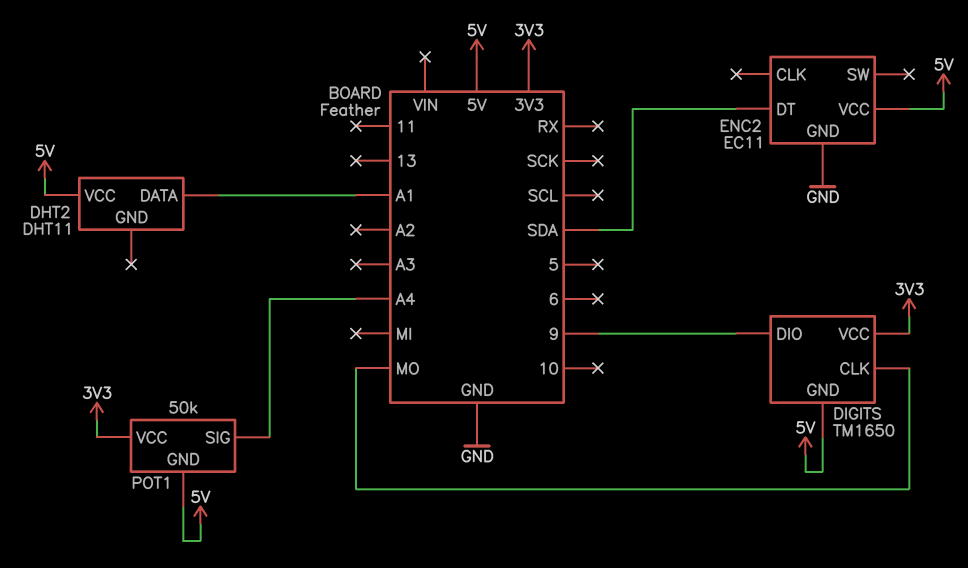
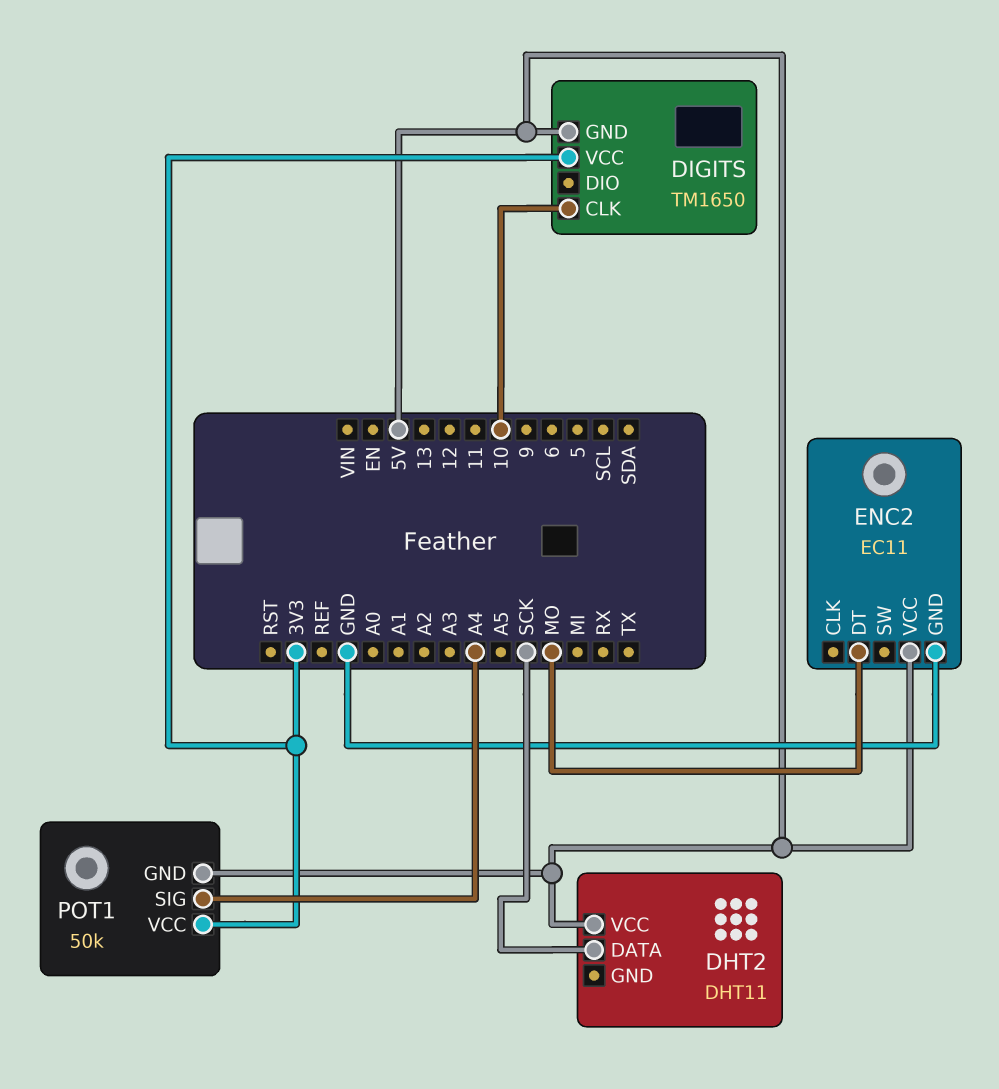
DHT2 pin DATA: A1 -> SCK
DIGITS pin CLK: MO -> 10
DIGITS pin DIO: 9 -> none
ENC2 pin DT: SDA -> MO

